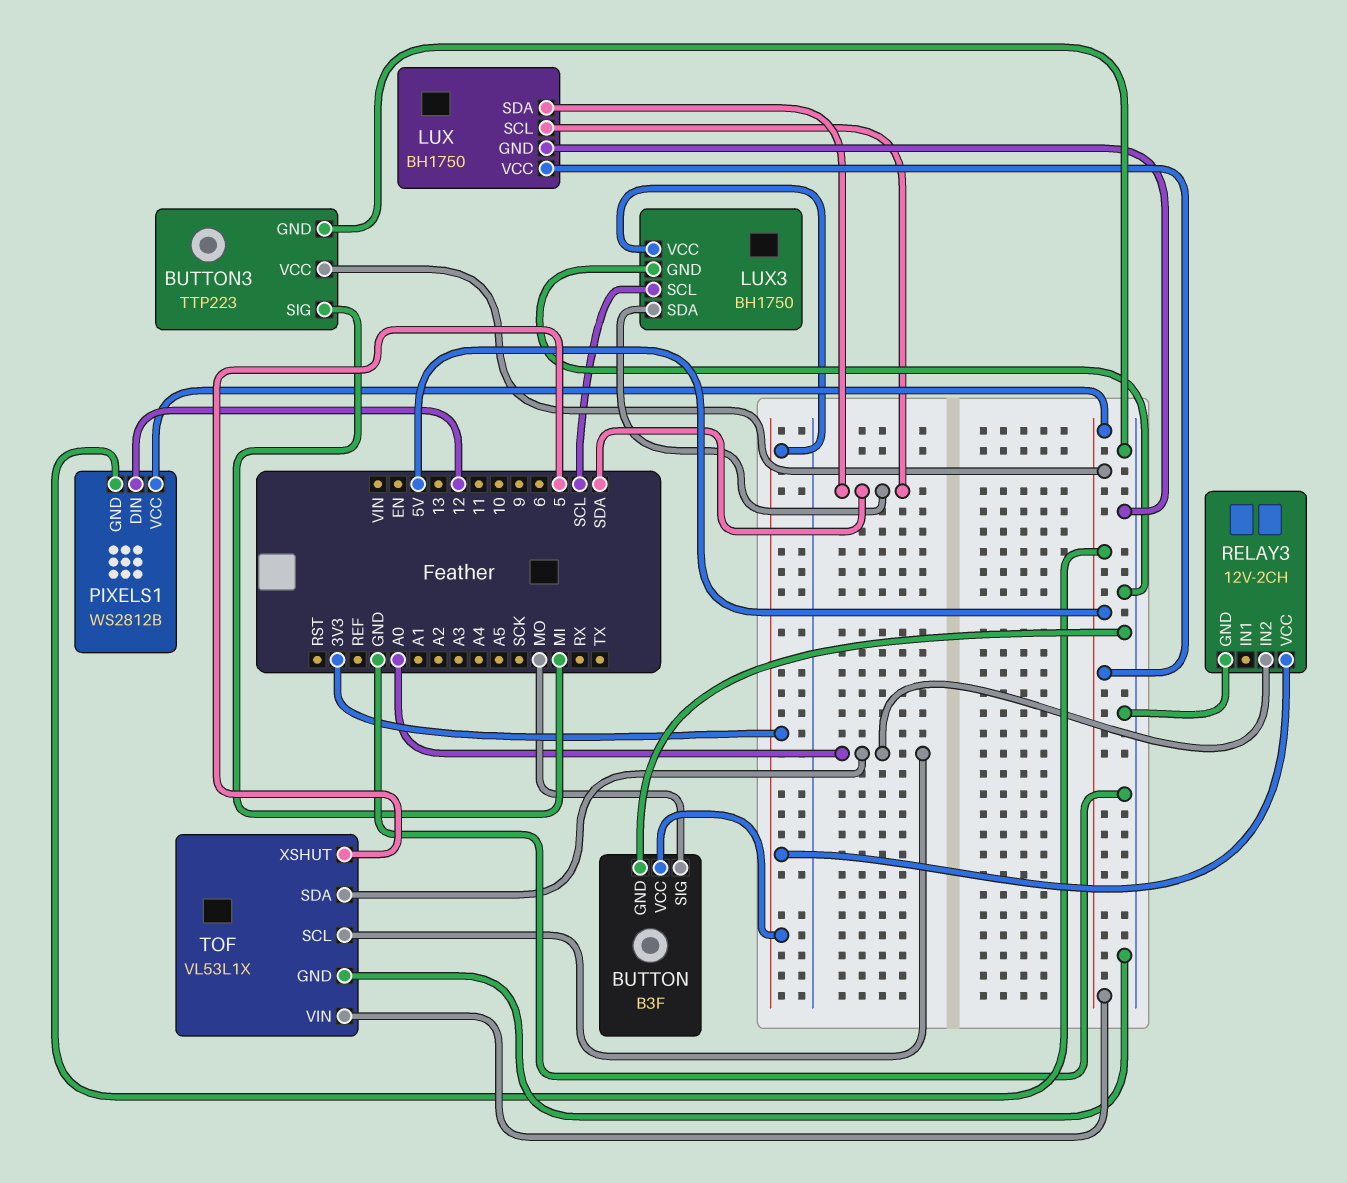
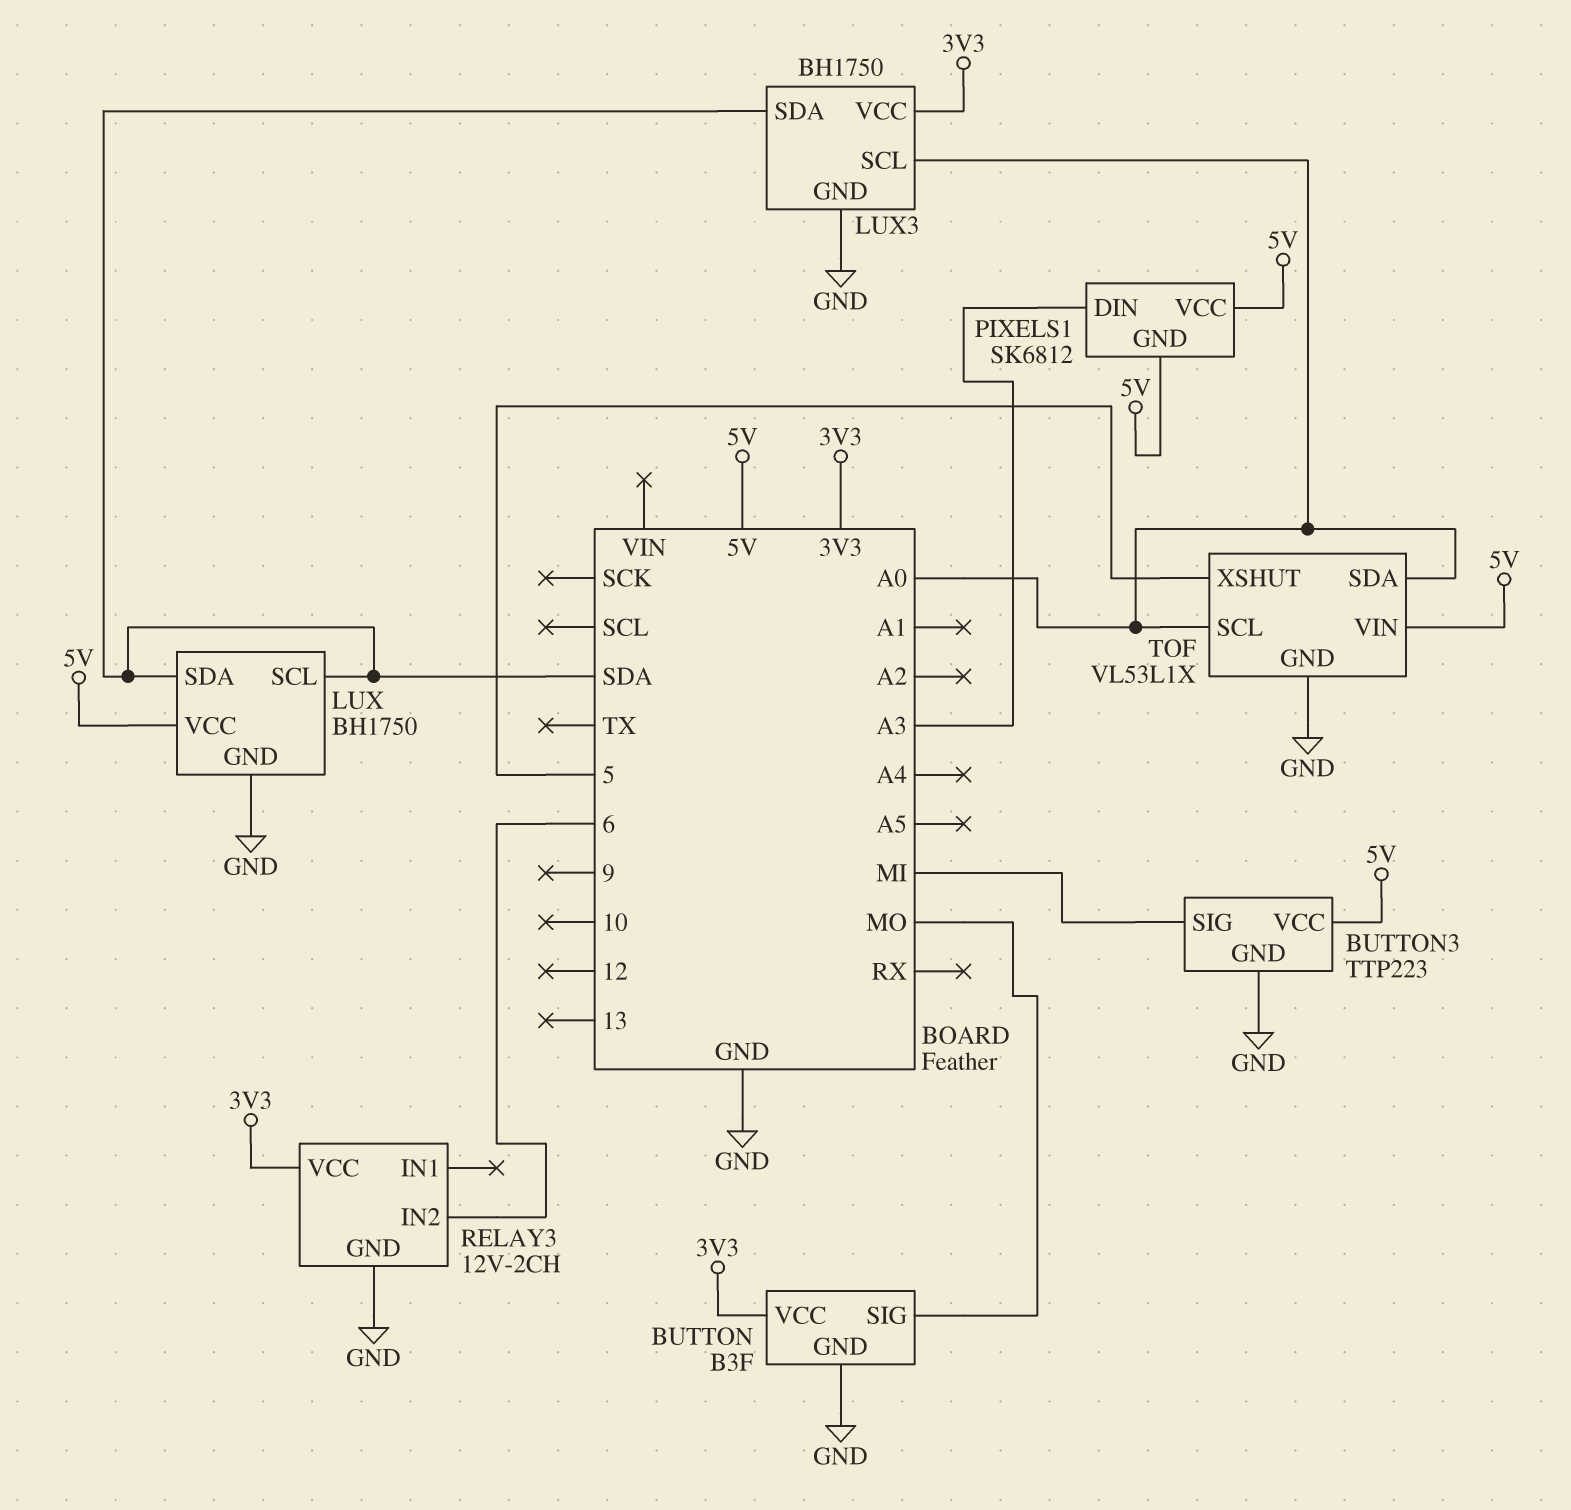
LUX3 pin SCL: SCL -> A0
PIXELS1: WS2812B -> SK6812
PIXELS1 pin DIN: 12 -> A3
RELAY3 pin IN2: A0 -> 6

